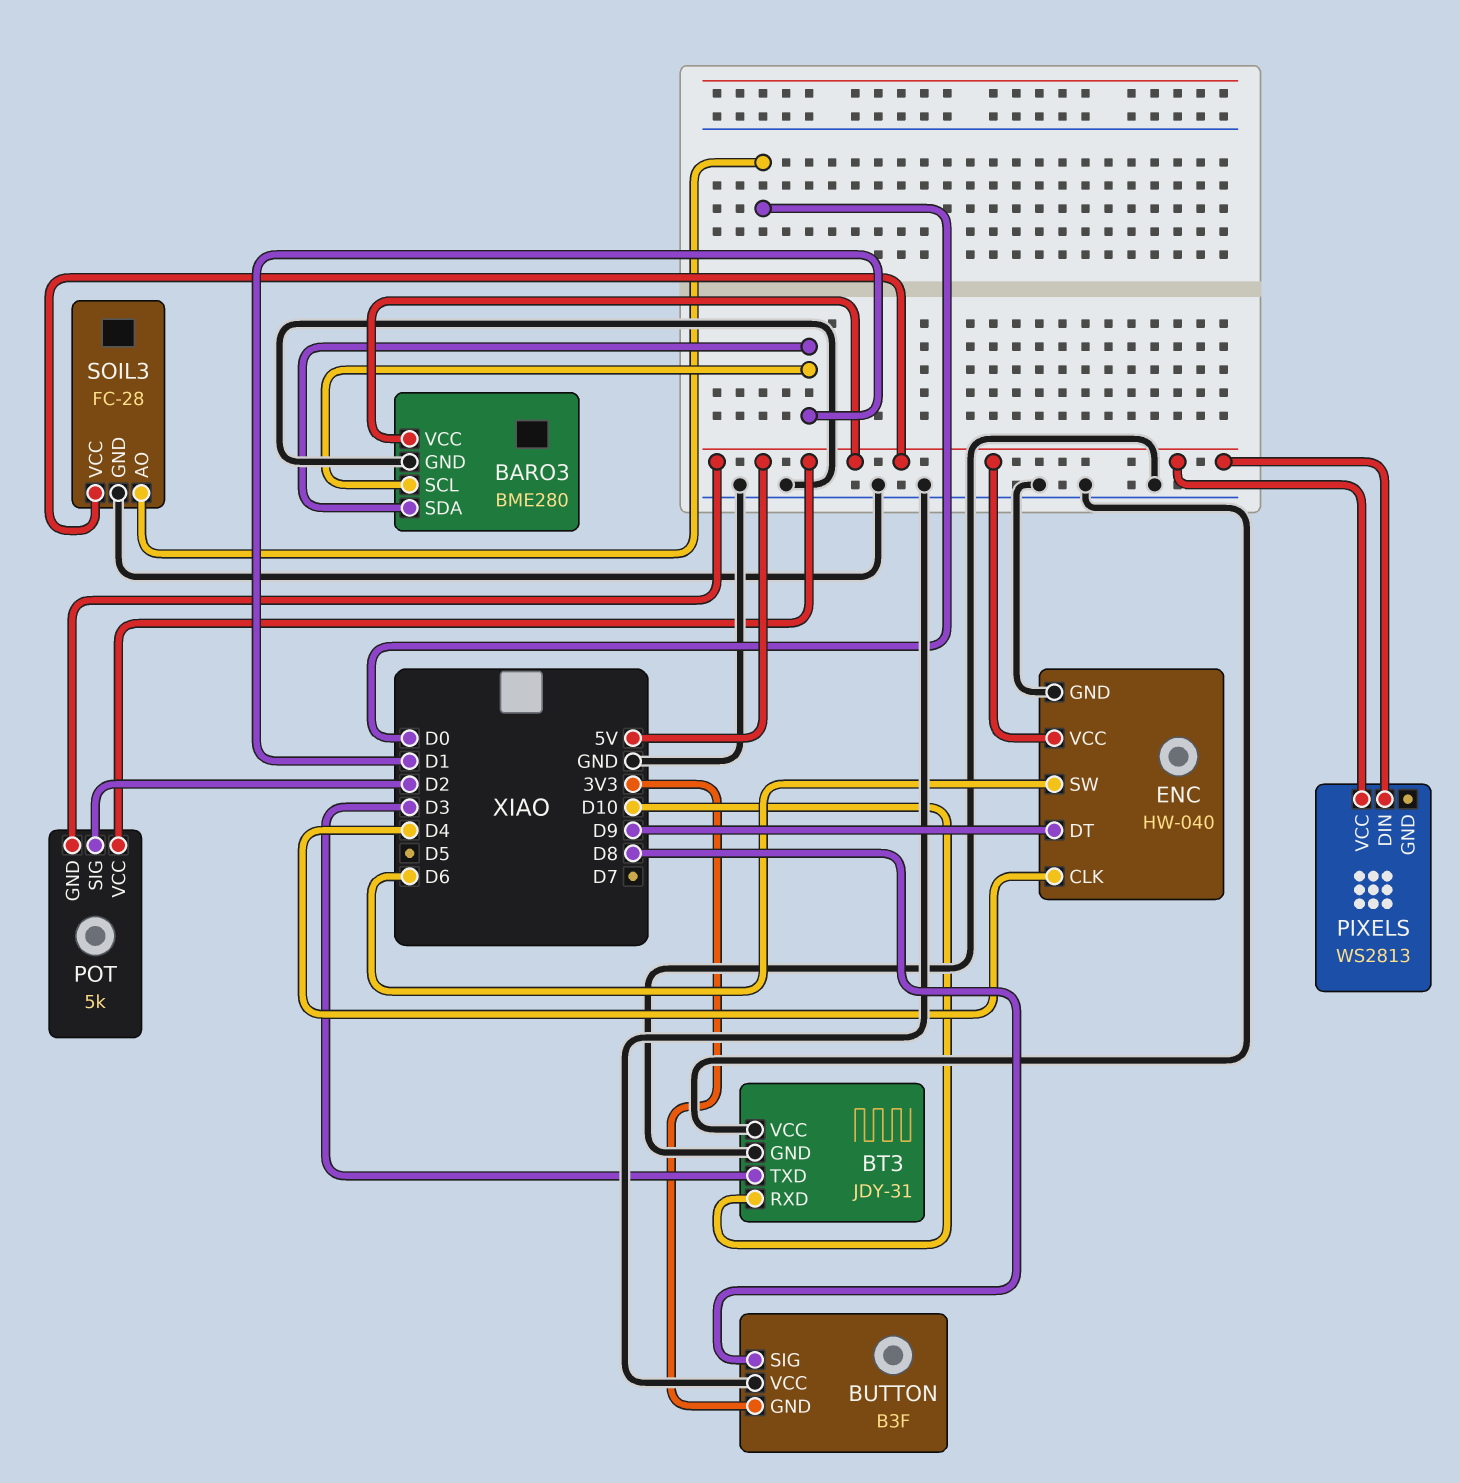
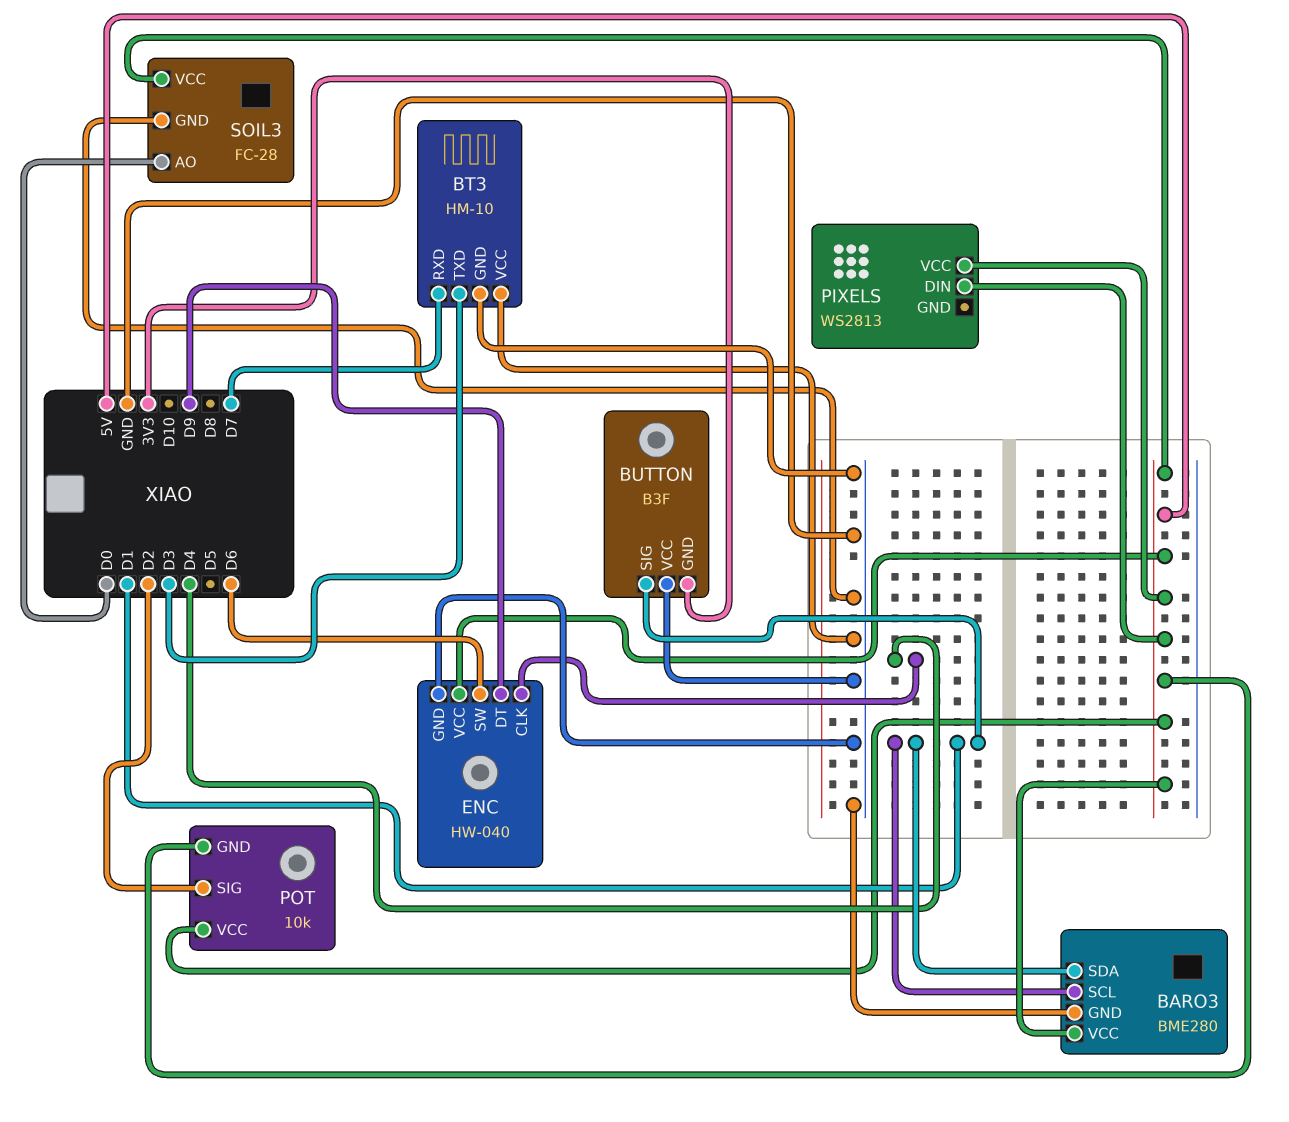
BT3: JDY-31 -> HM-10
BT3 pin RXD: D10 -> D7
BUTTON pin SIG: D8 -> D1
POT: 5k -> 10k

